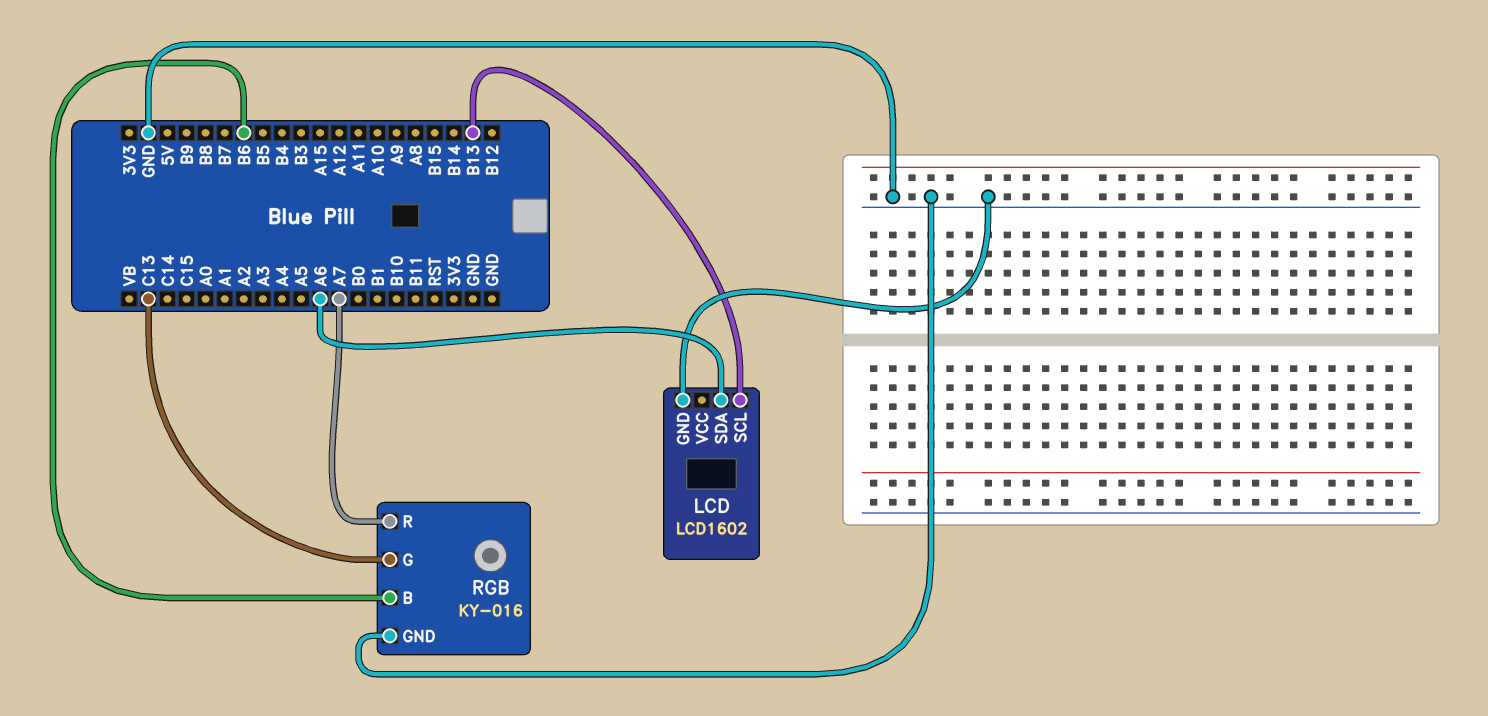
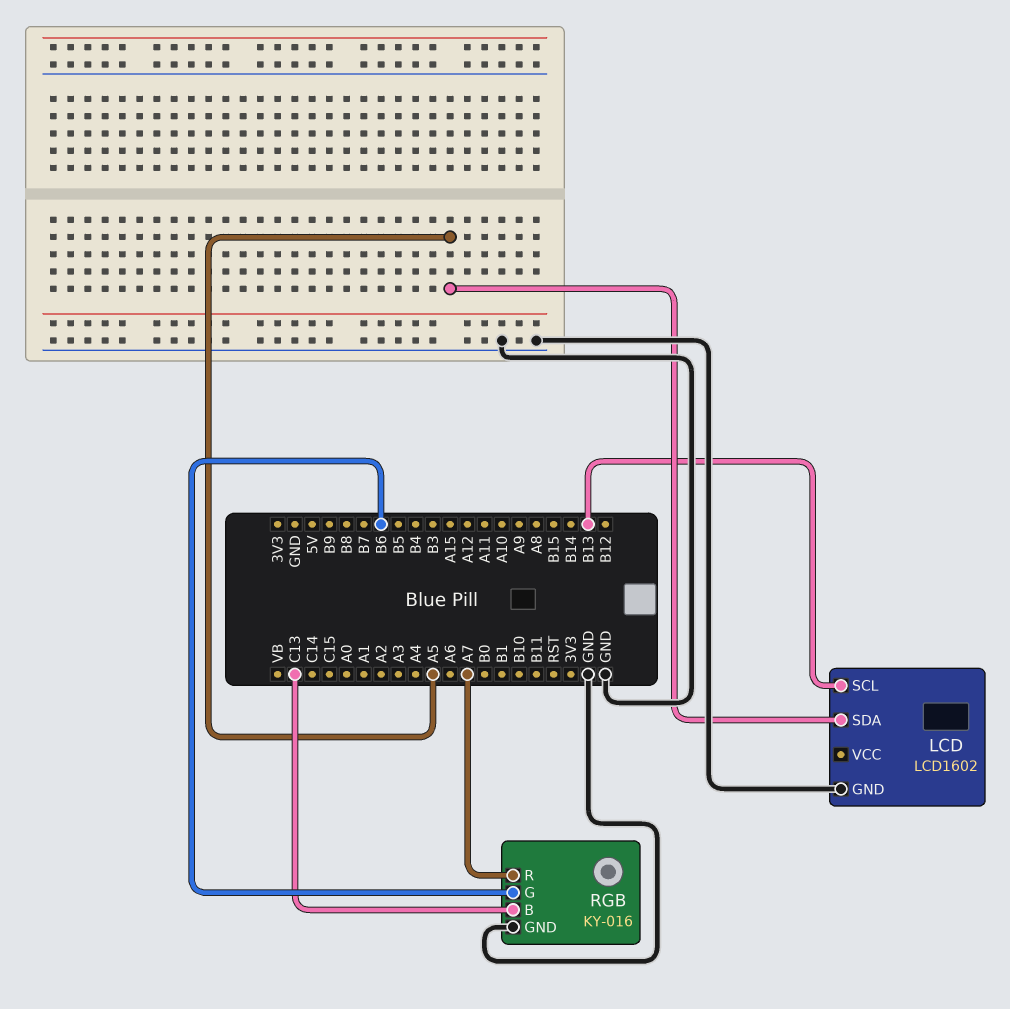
LCD pin SDA: A6 -> A5
RGB pin B: B6 -> C13
RGB pin G: C13 -> B6

